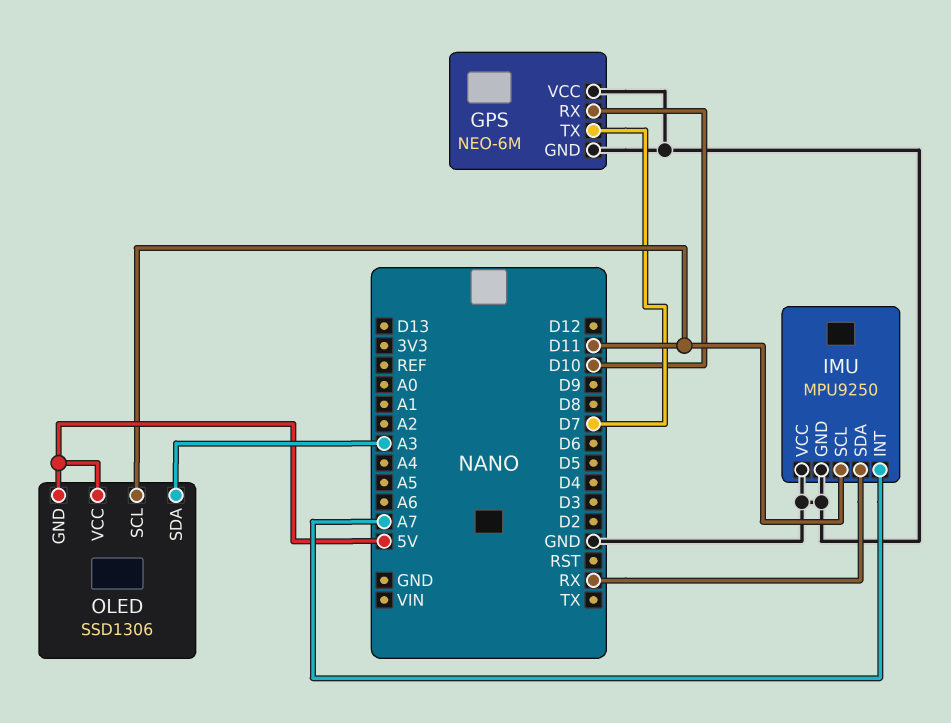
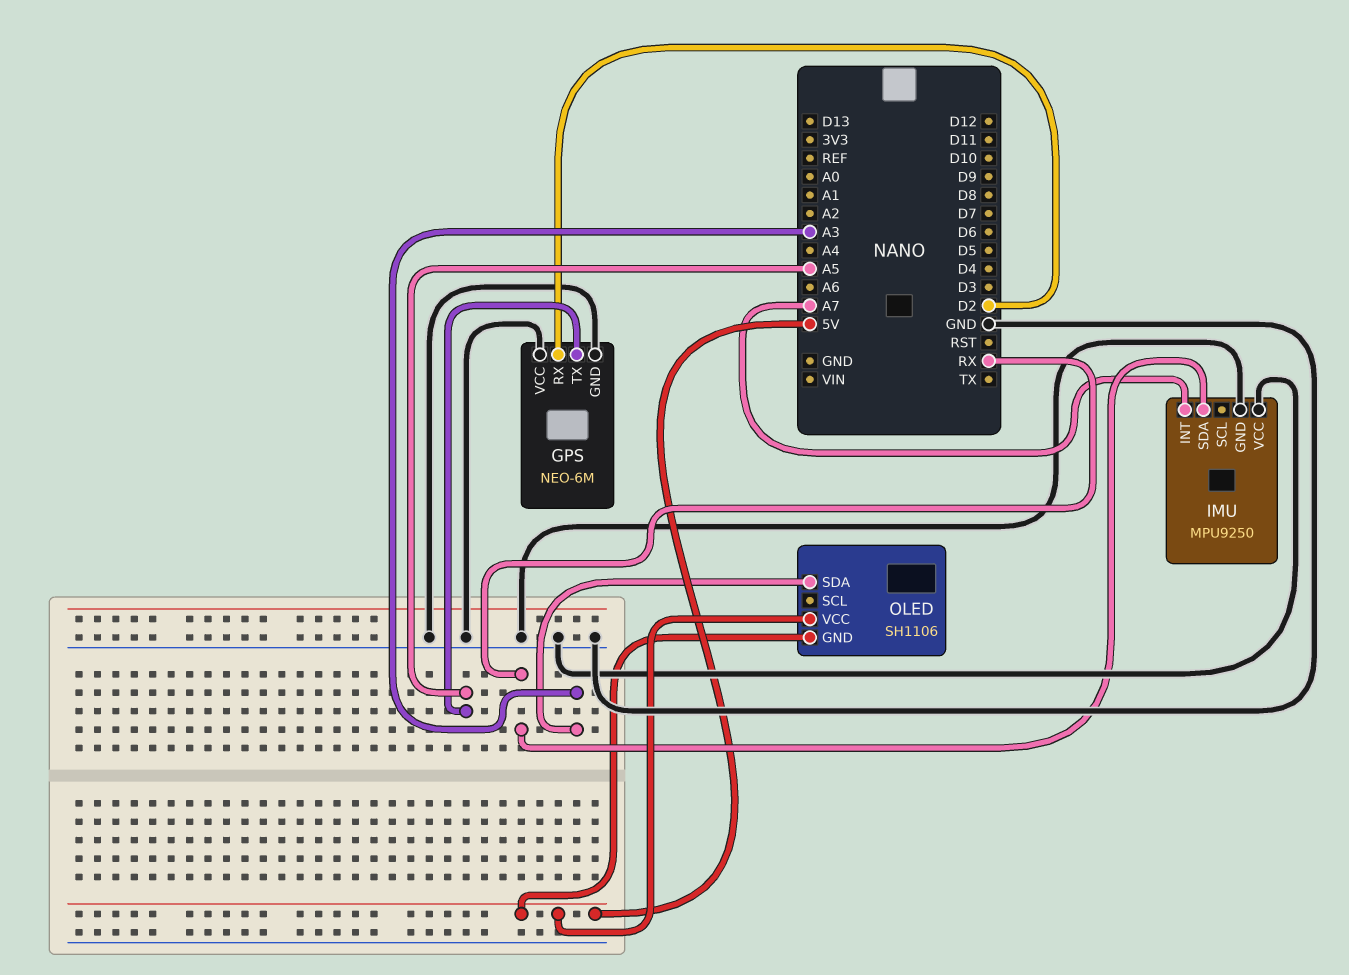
GPS pin RX: D10 -> D2
GPS pin TX: D7 -> A5
IMU pin SCL: D11 -> none
OLED: SSD1306 -> SH1106
OLED pin SCL: D11 -> none

